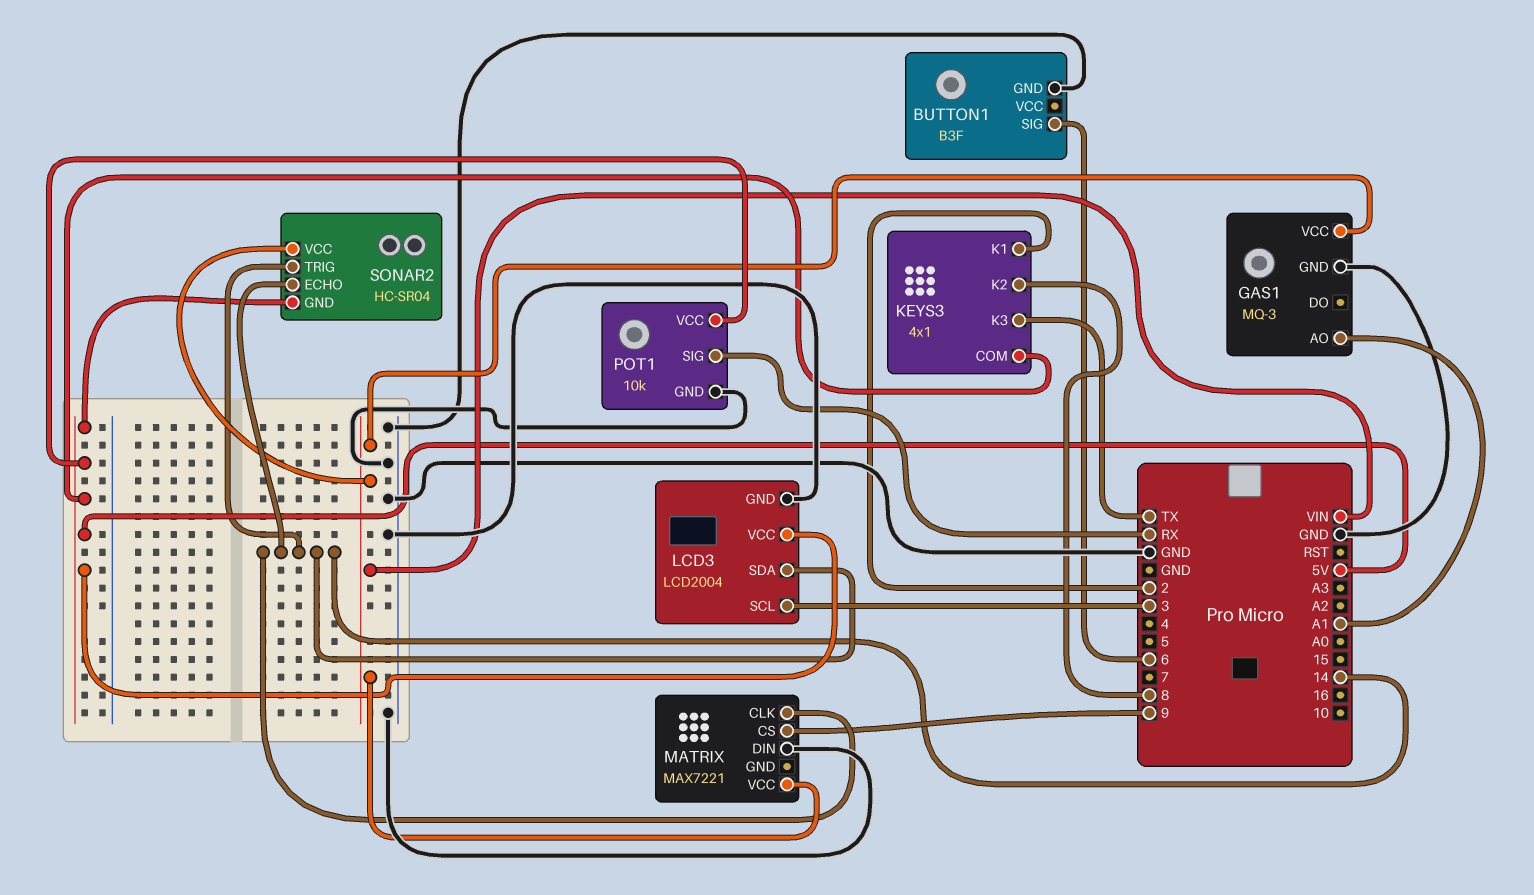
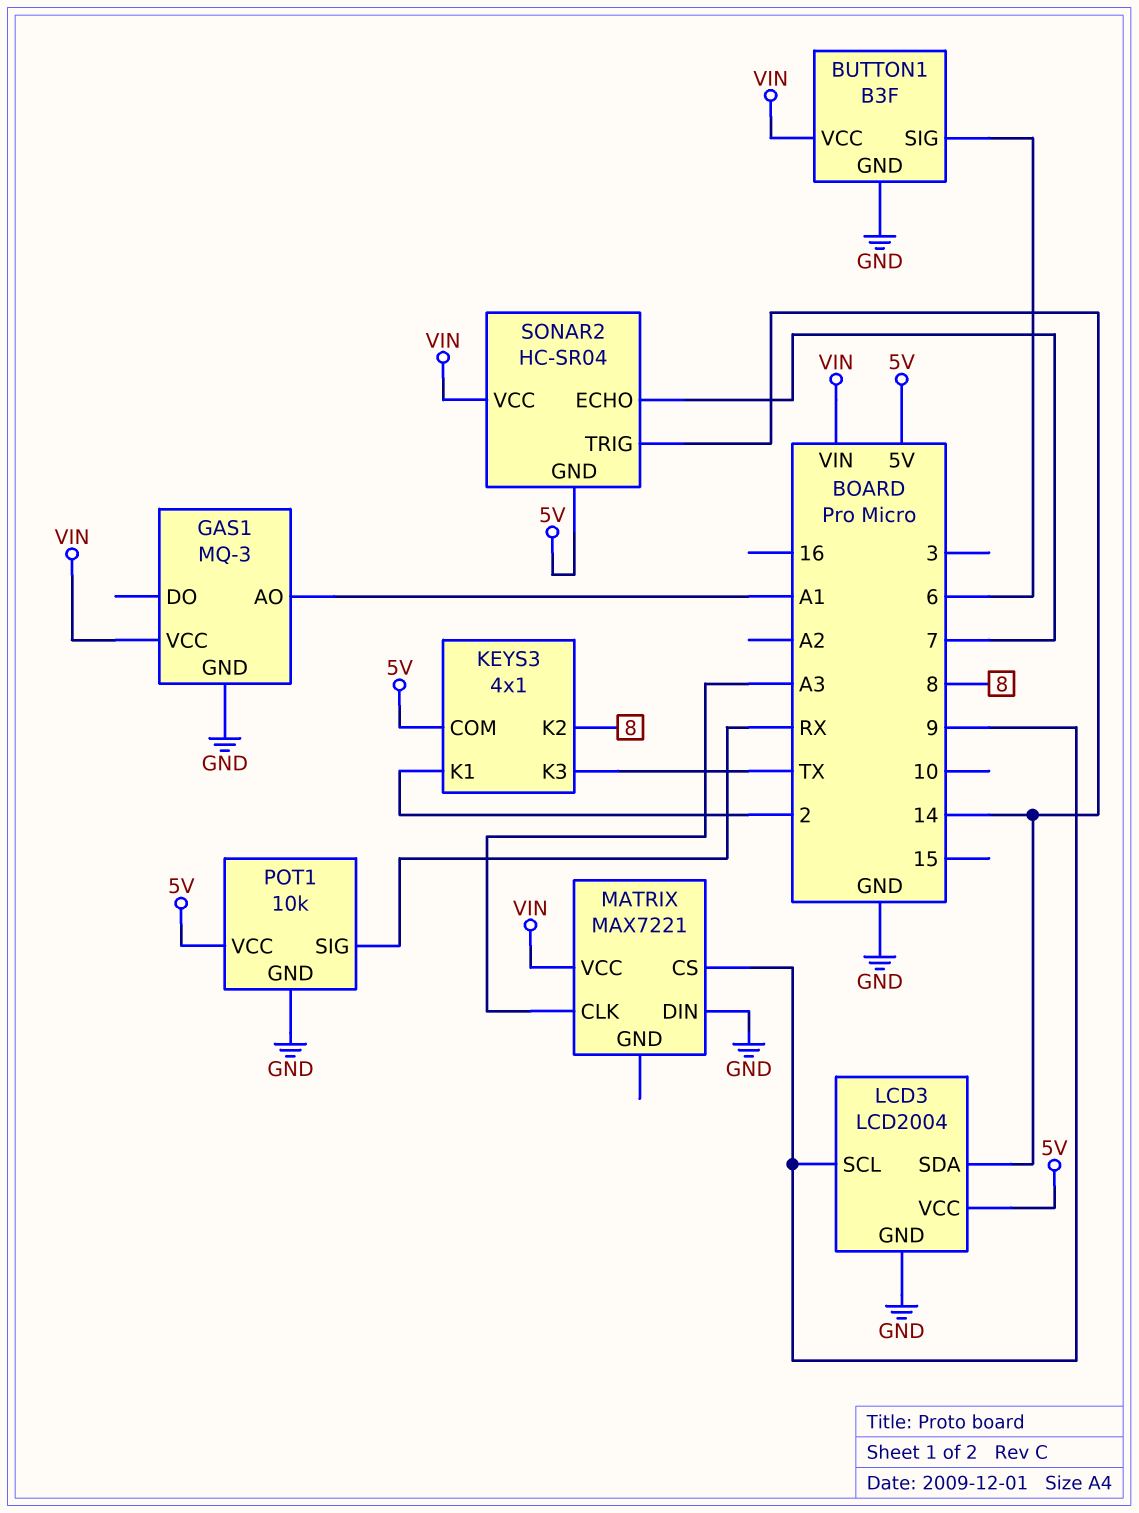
BUTTON1 pin VCC: none -> VIN
LCD3 pin SCL: 3 -> 9
MATRIX pin CLK: 14 -> A3
SONAR2 pin ECHO: 14 -> 7

